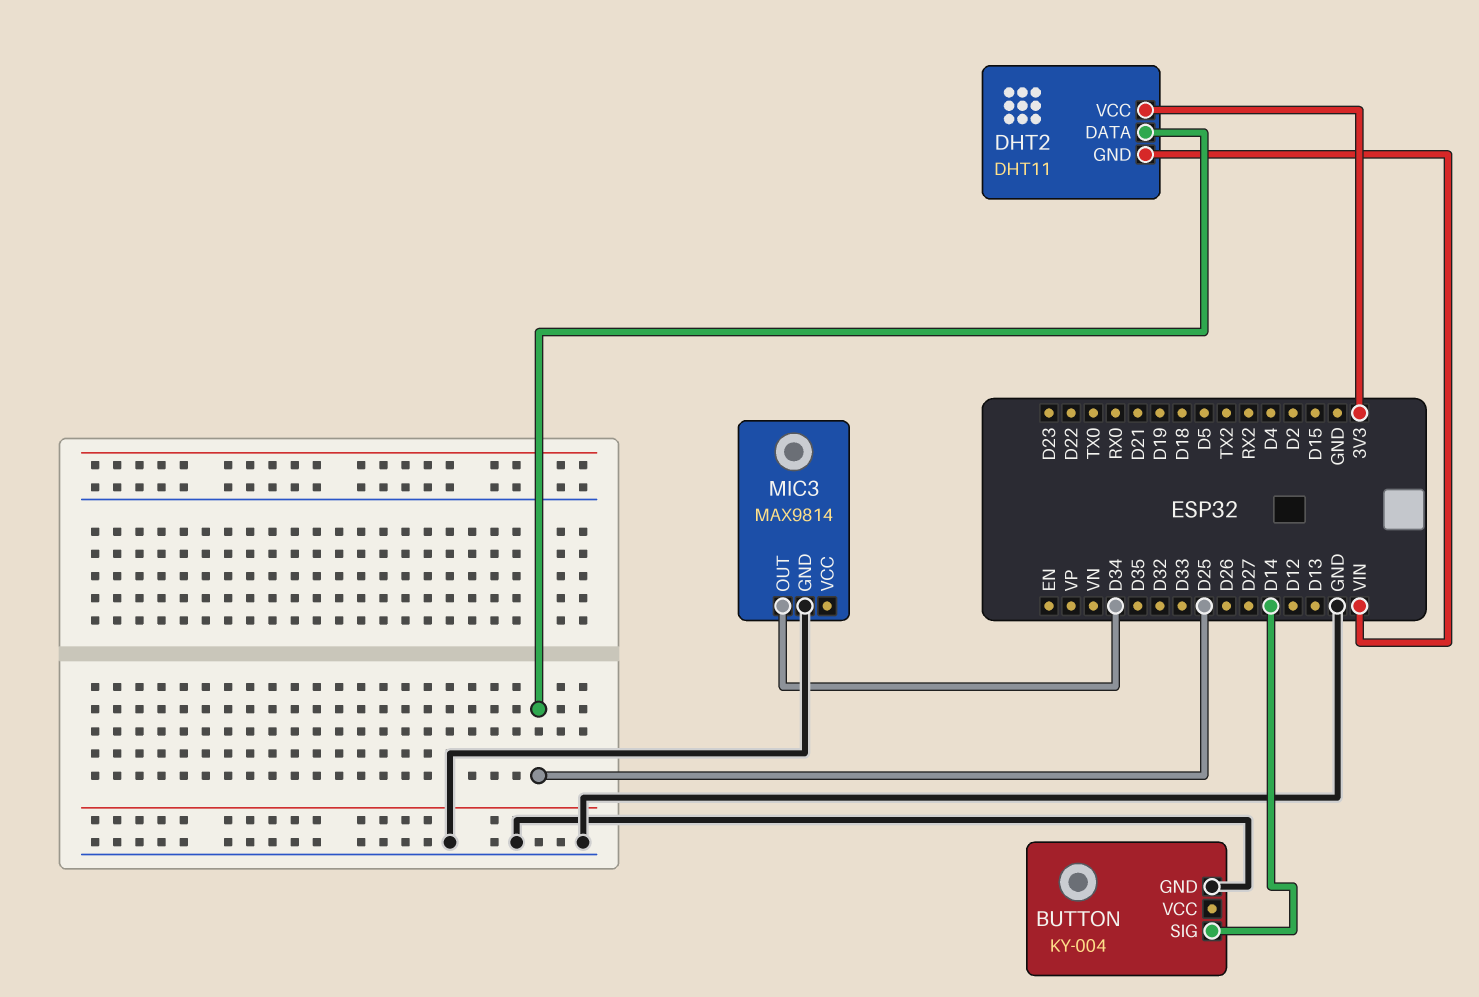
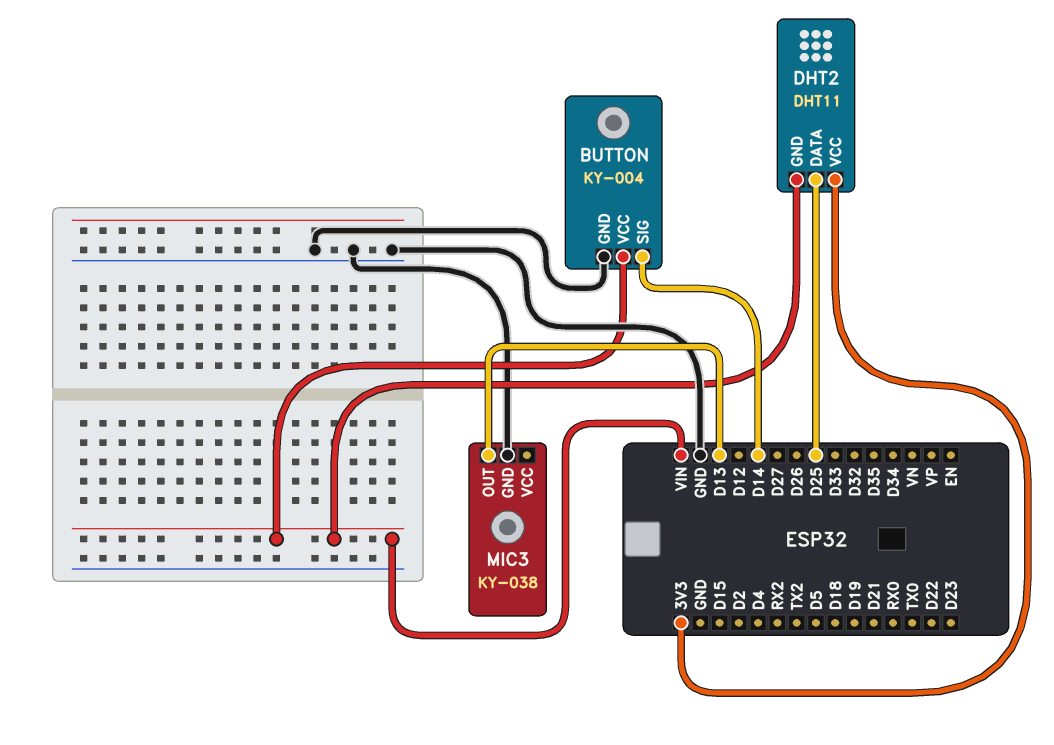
BUTTON pin VCC: none -> VIN
MIC3: MAX9814 -> KY-038
MIC3 pin OUT: D34 -> D13

